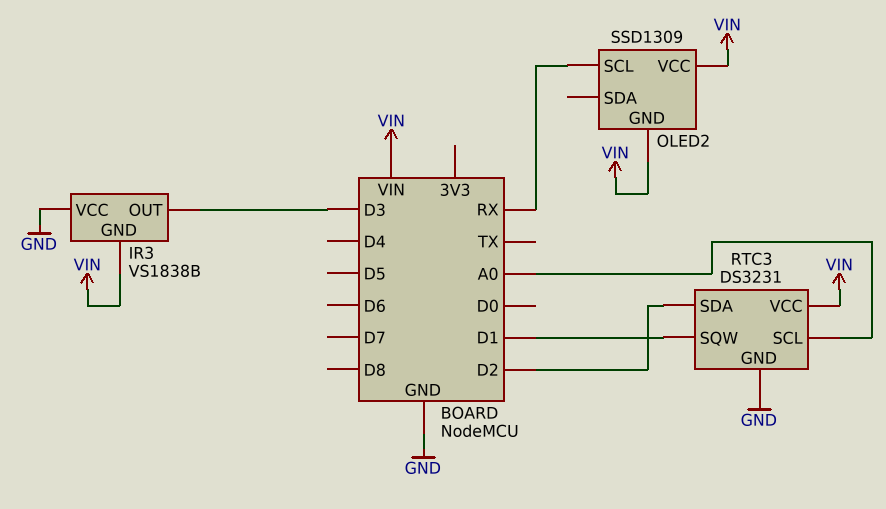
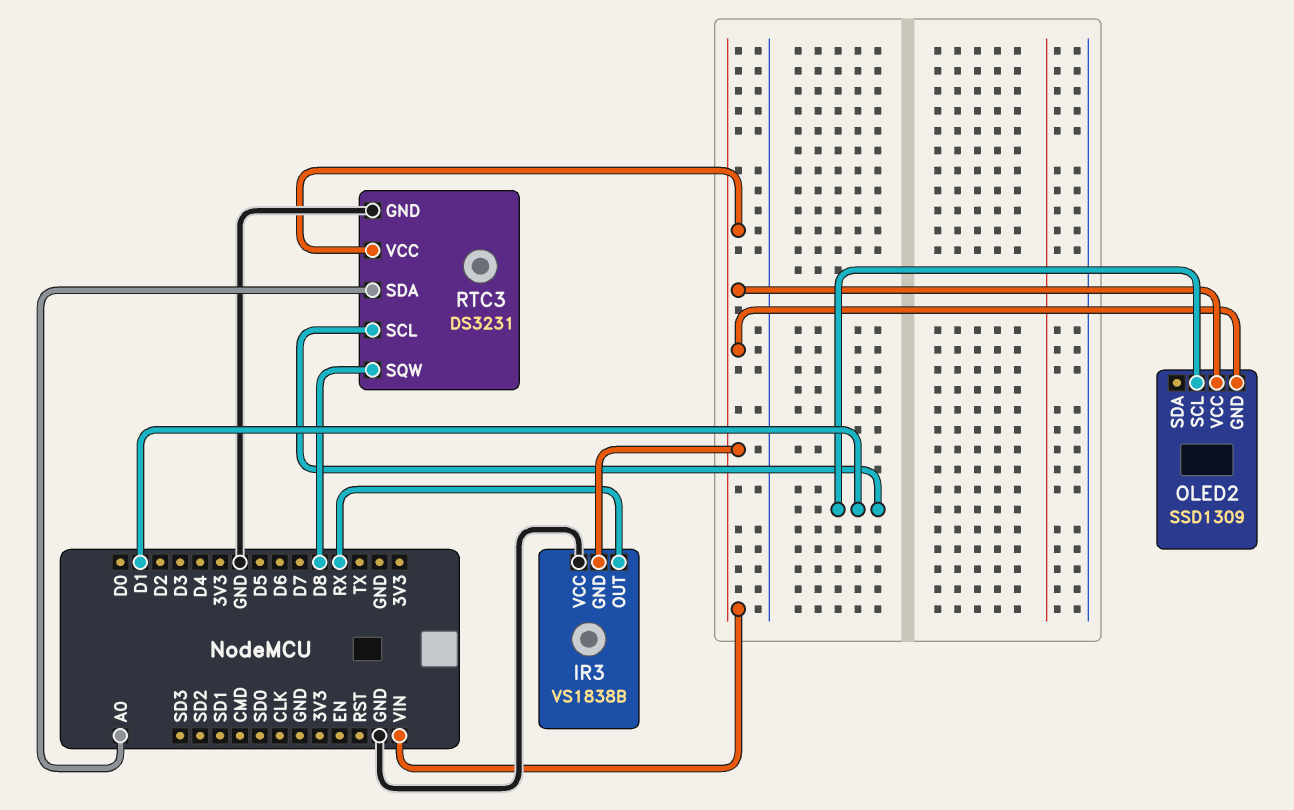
IR3 pin OUT: D3 -> RX
OLED2 pin SCL: RX -> D1
RTC3 pin SCL: A0 -> D1
RTC3 pin SDA: D2 -> A0
RTC3 pin SQW: D1 -> D8

